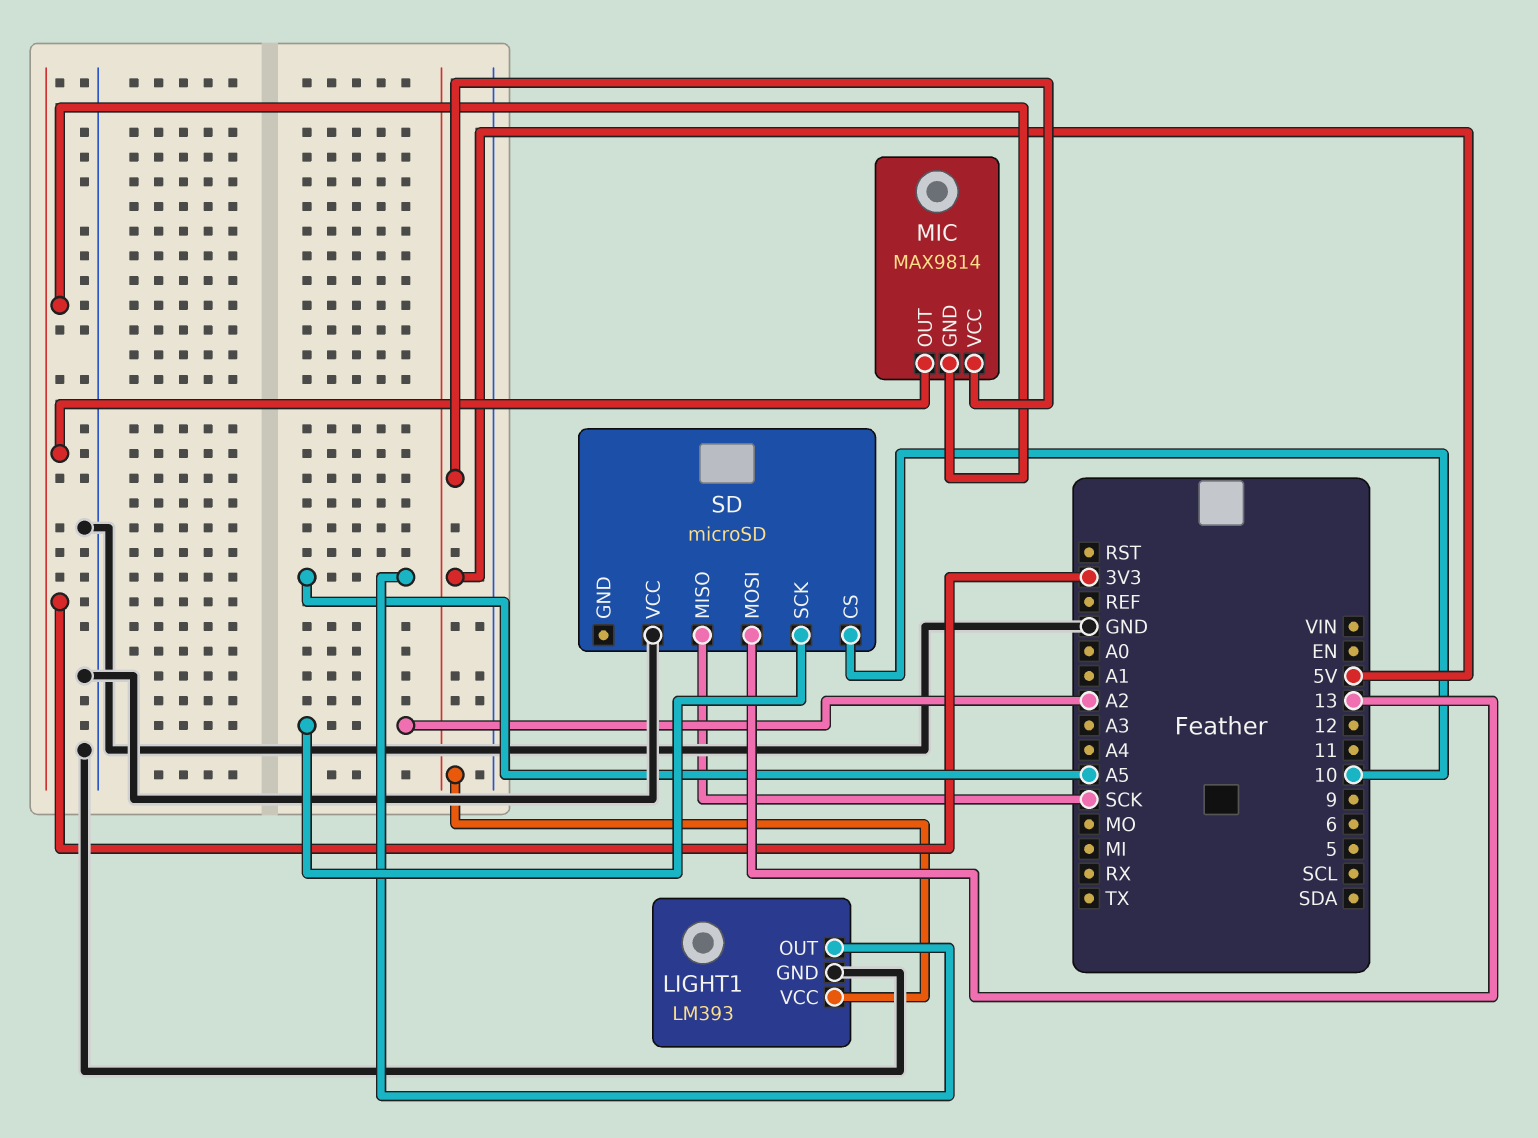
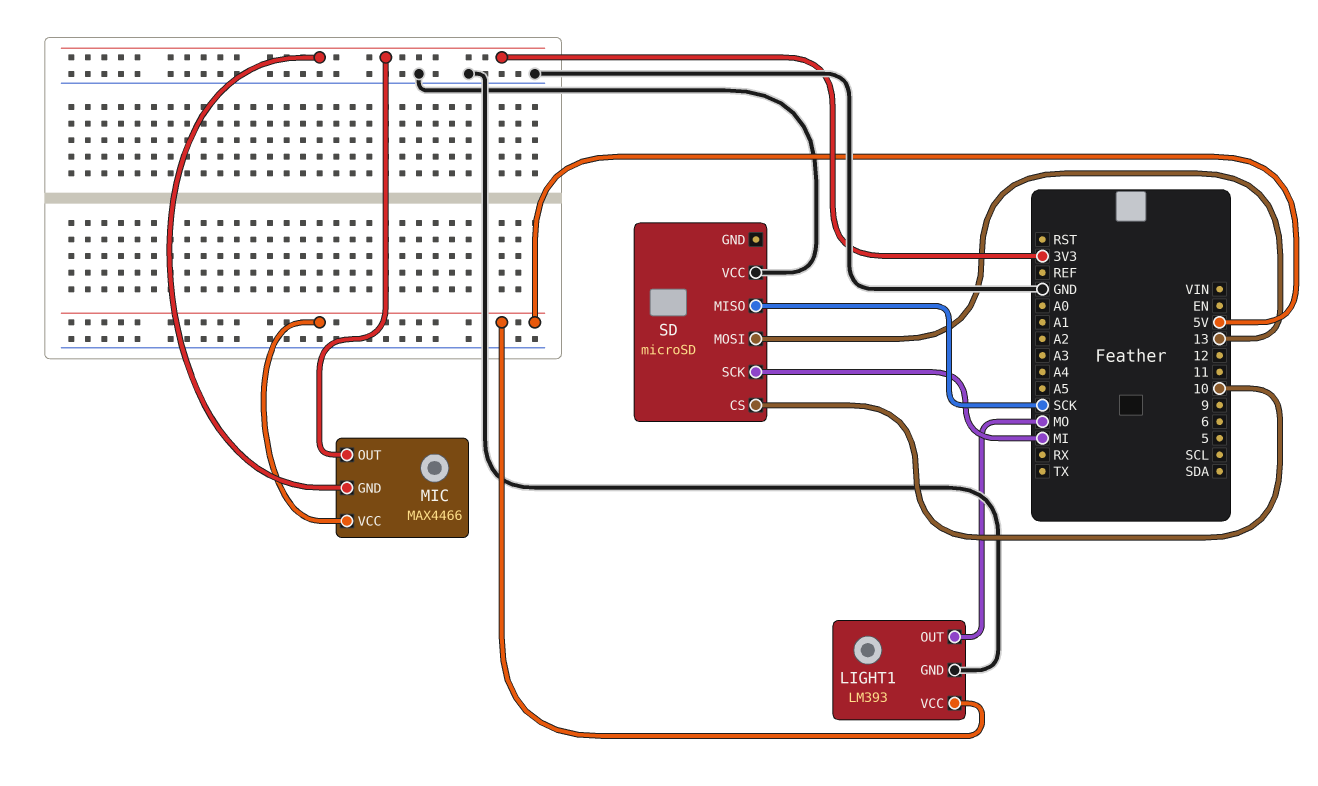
LIGHT1 pin OUT: A5 -> MO
MIC: MAX9814 -> MAX4466
SD pin SCK: A2 -> MI

